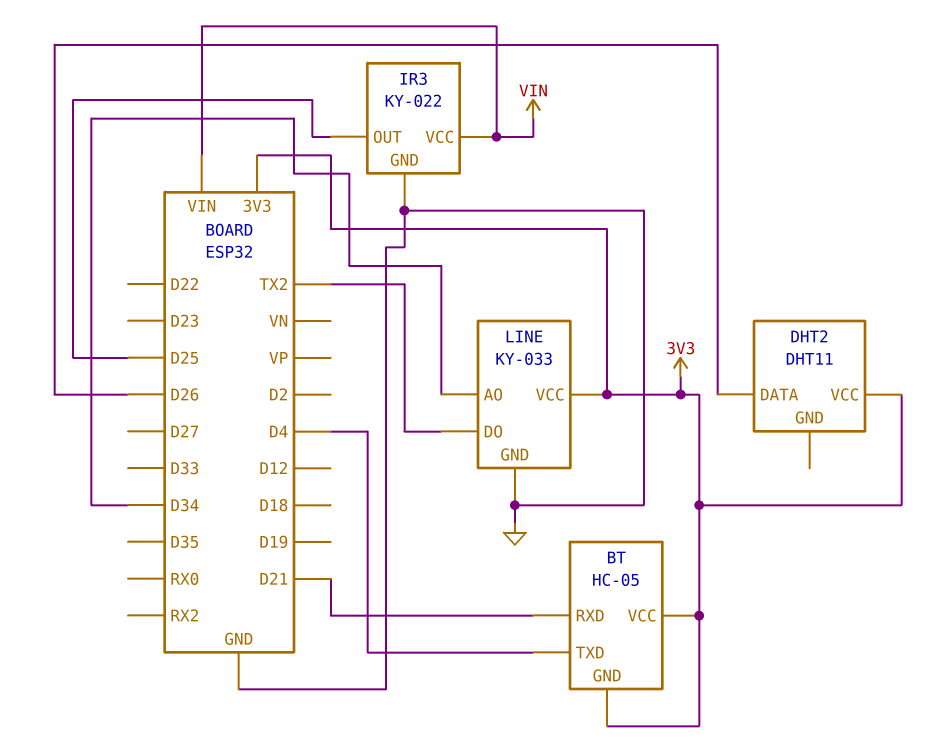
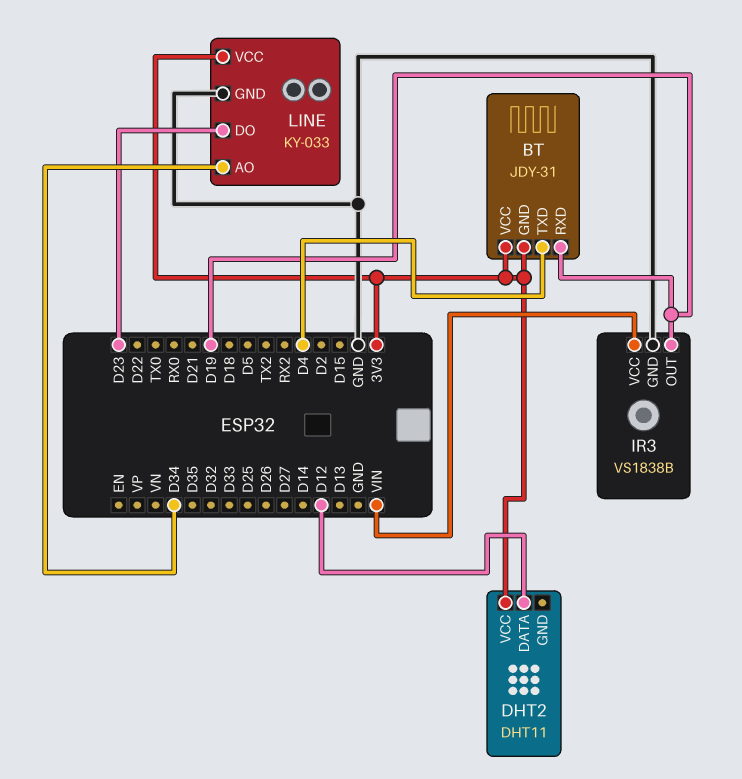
BT: HC-05 -> JDY-31
BT pin RXD: D21 -> D19
DHT2 pin DATA: D26 -> D12
IR3: KY-022 -> VS1838B
IR3 pin OUT: D25 -> D19
LINE pin DO: TX2 -> D23

